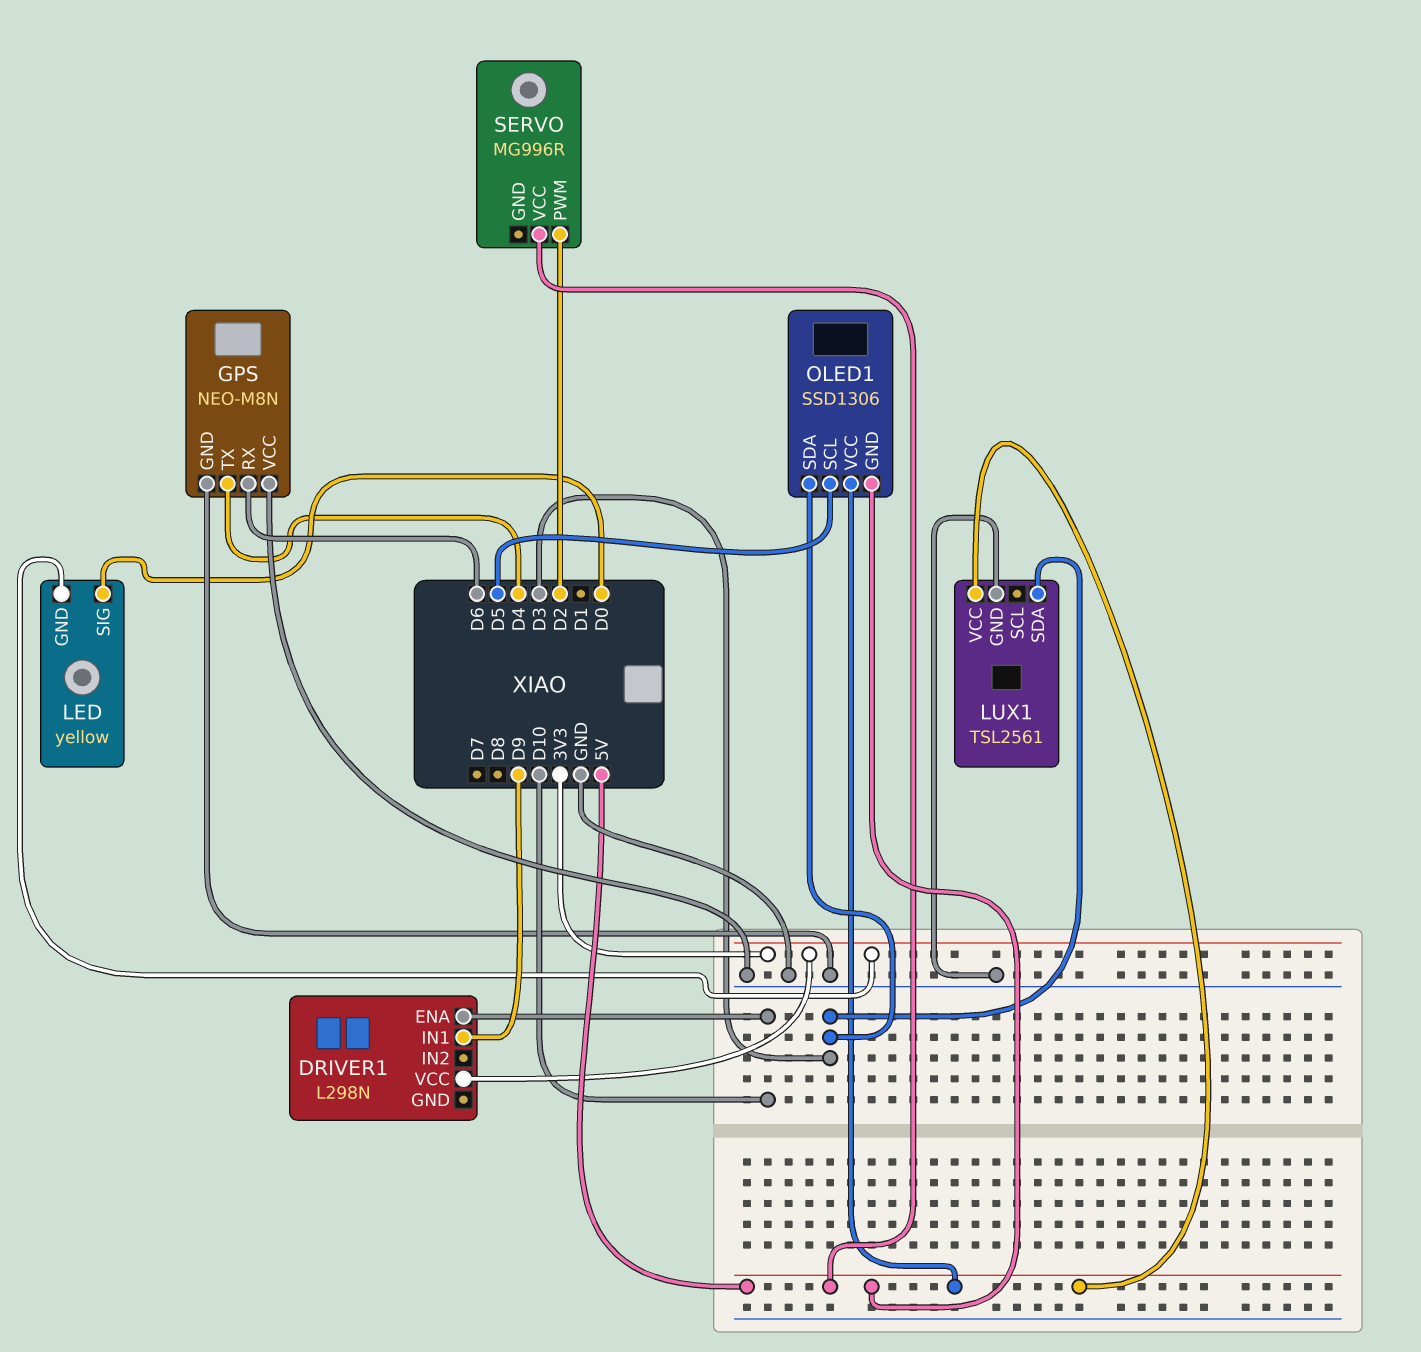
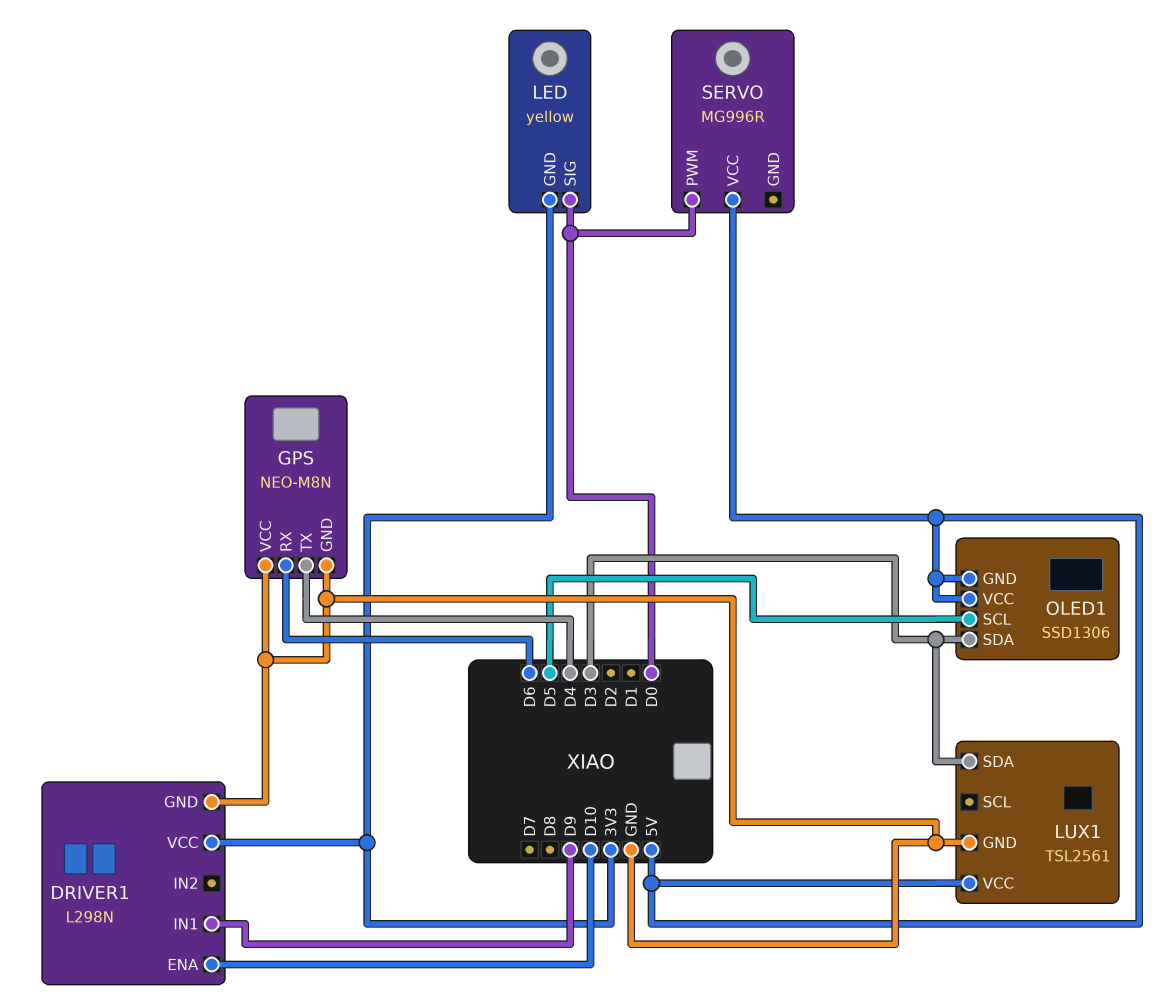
DRIVER1 pin GND: none -> GND
SERVO pin PWM: D2 -> D0

